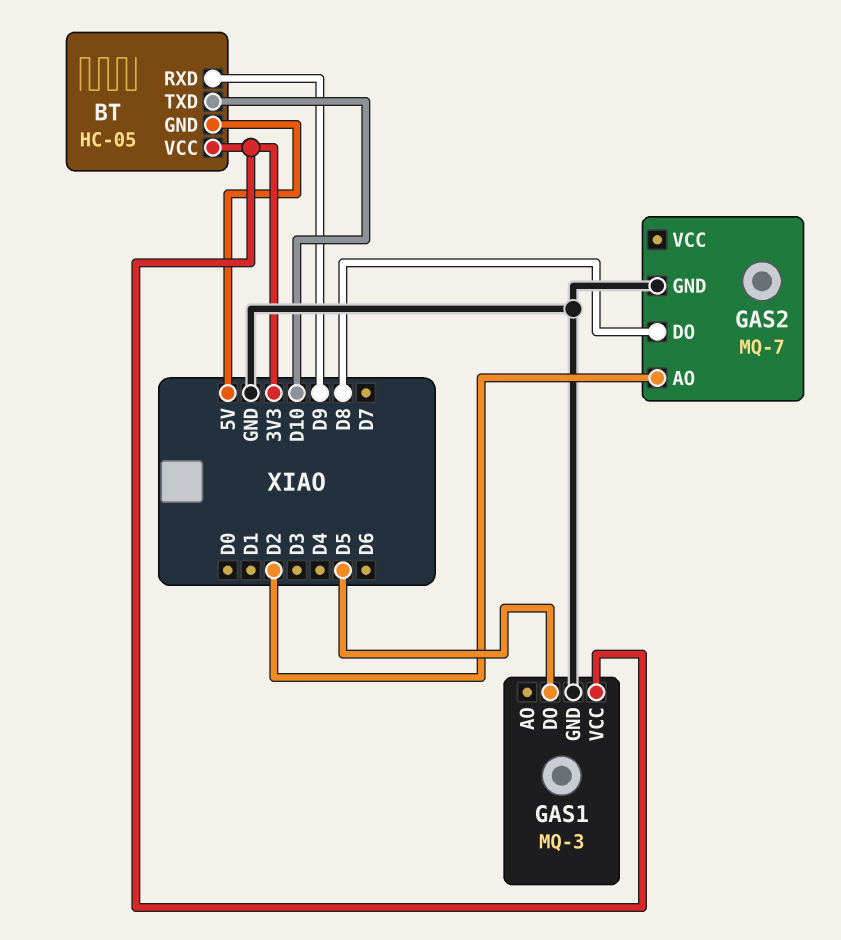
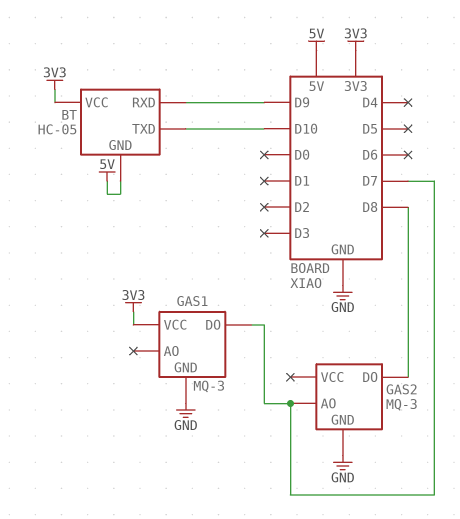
GAS1 pin DO: D5 -> D7
GAS2: MQ-7 -> MQ-3
GAS2 pin AO: D2 -> D7

